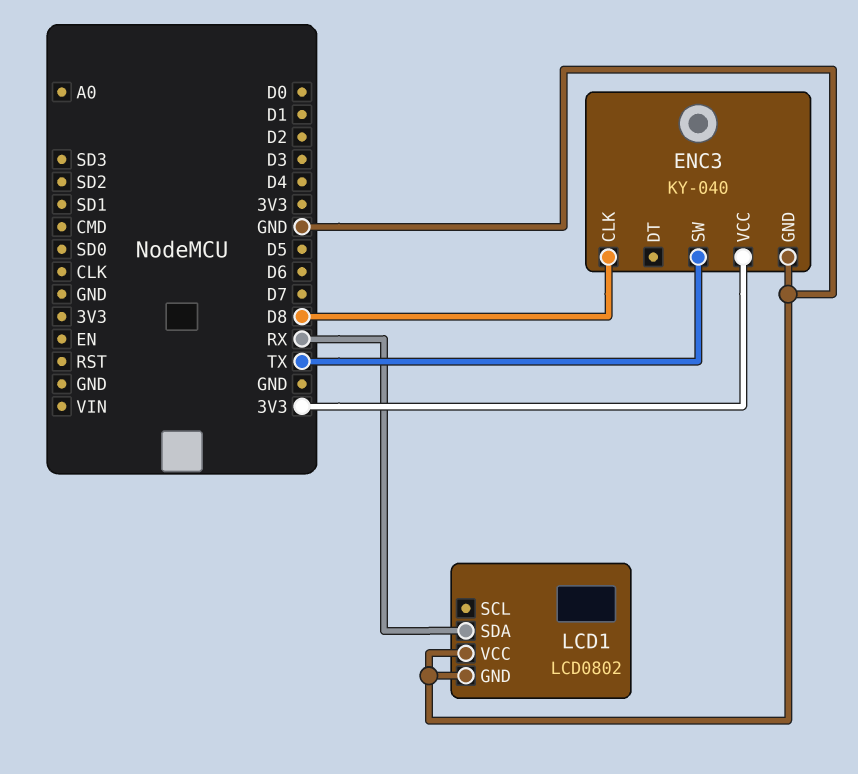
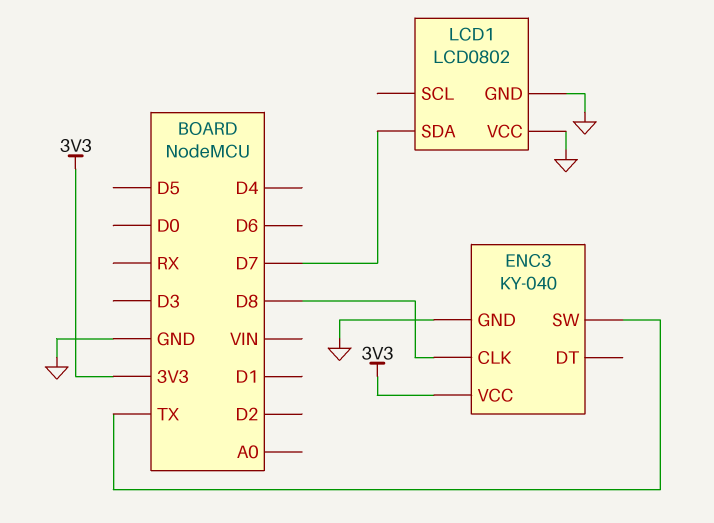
LCD1 pin SDA: RX -> D7

